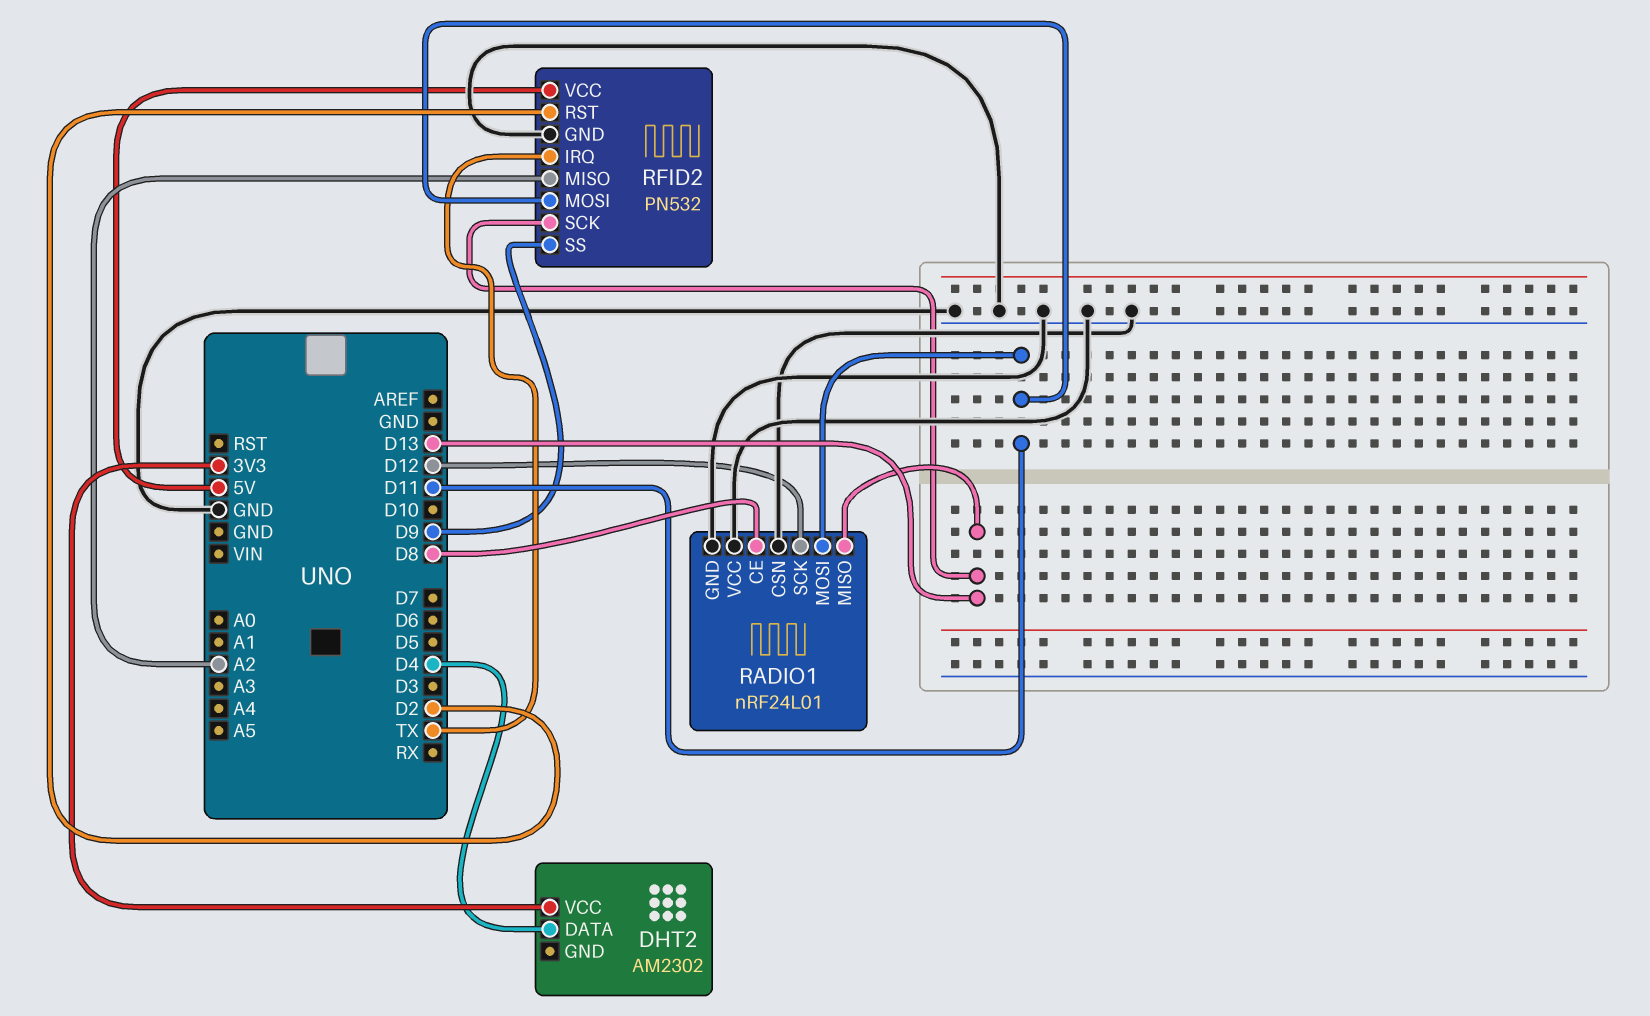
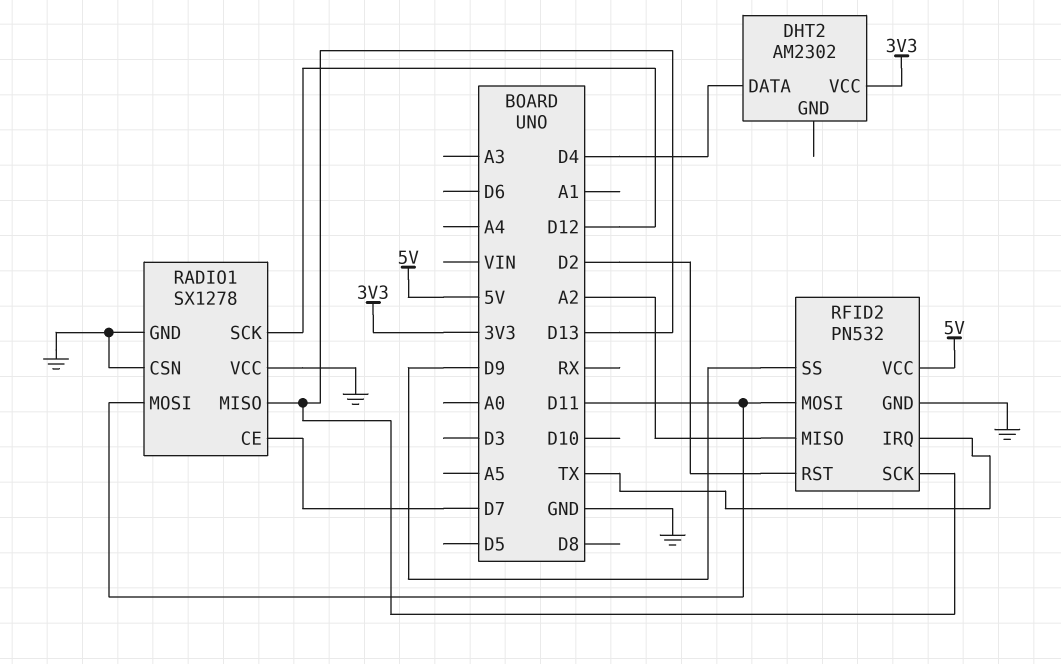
RADIO1: nRF24L01 -> SX1278
RADIO1 pin CE: D8 -> D7

